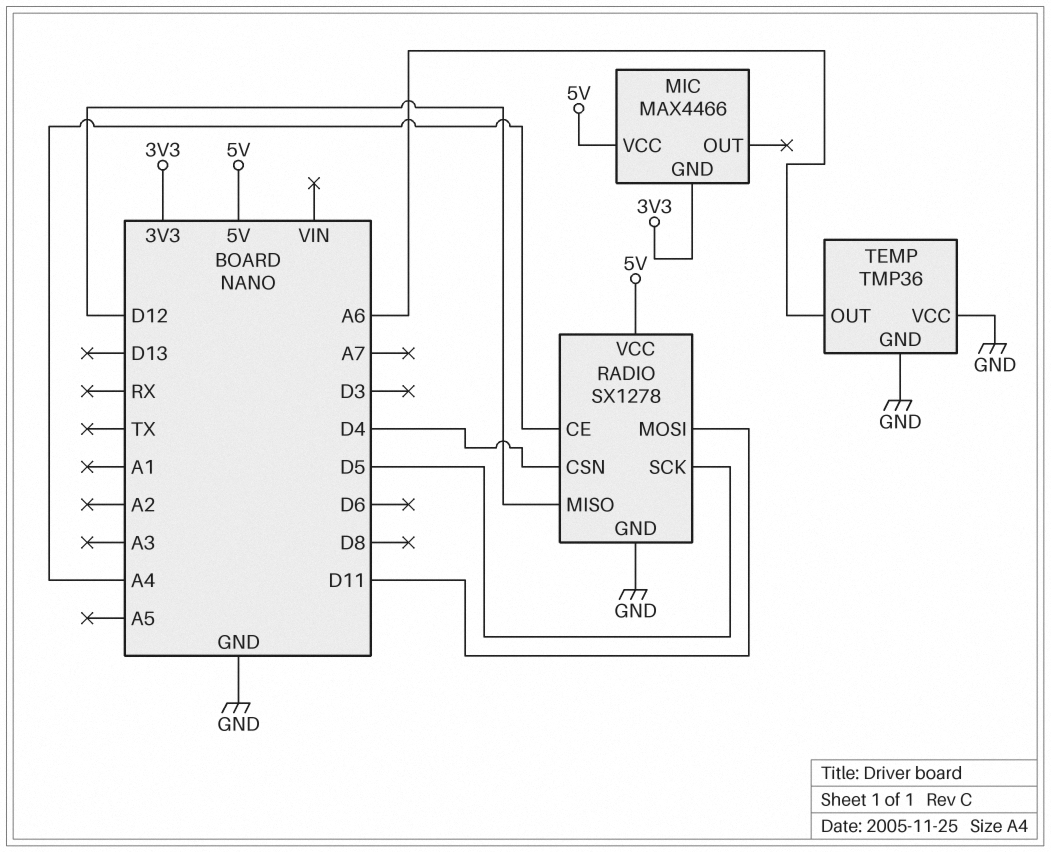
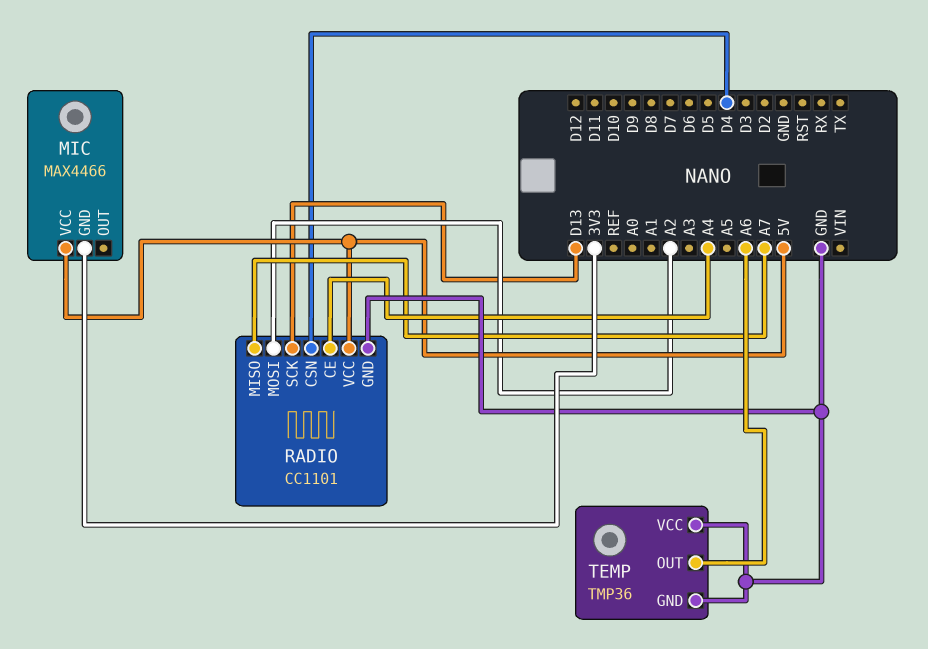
RADIO: SX1278 -> CC1101
RADIO pin MISO: D12 -> A7
RADIO pin MOSI: D11 -> A2
RADIO pin SCK: D5 -> D13

